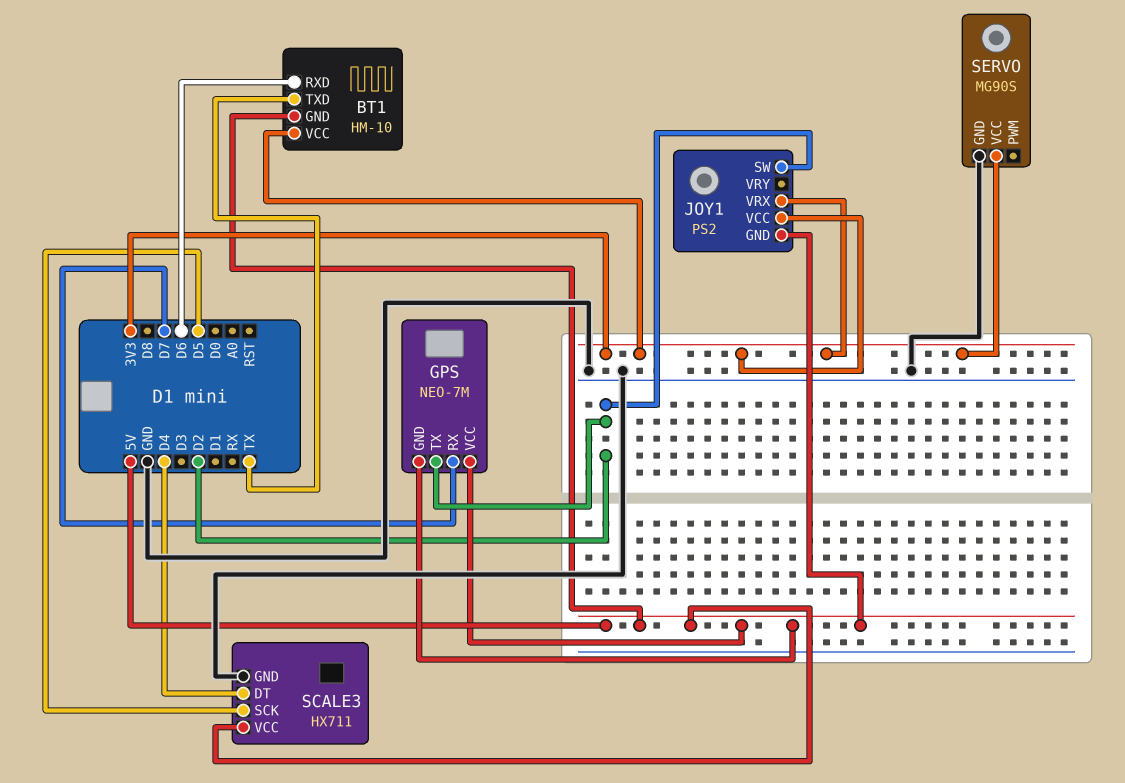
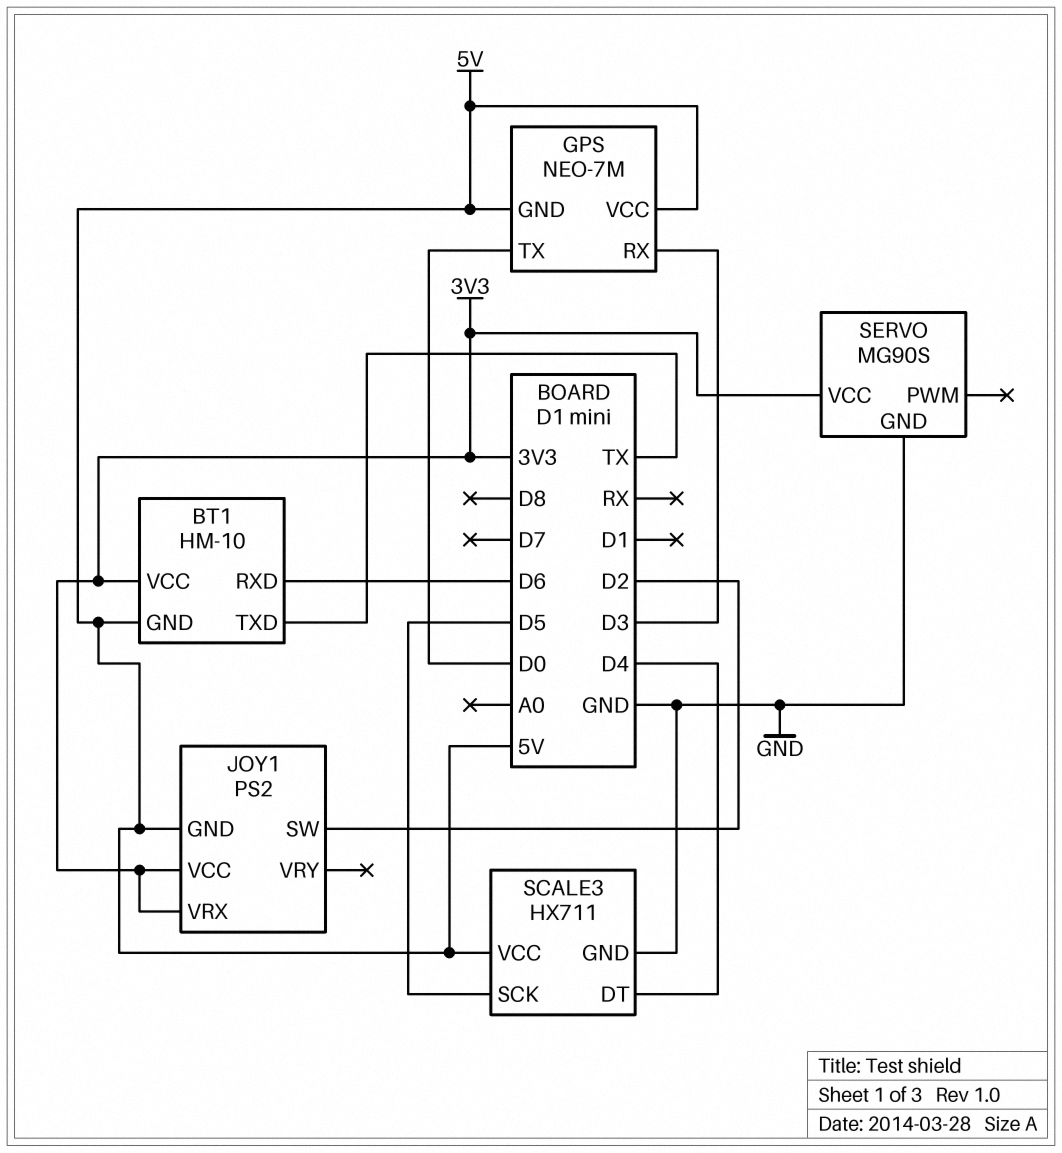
GPS pin RX: D7 -> D3
GPS pin TX: D2 -> D0

